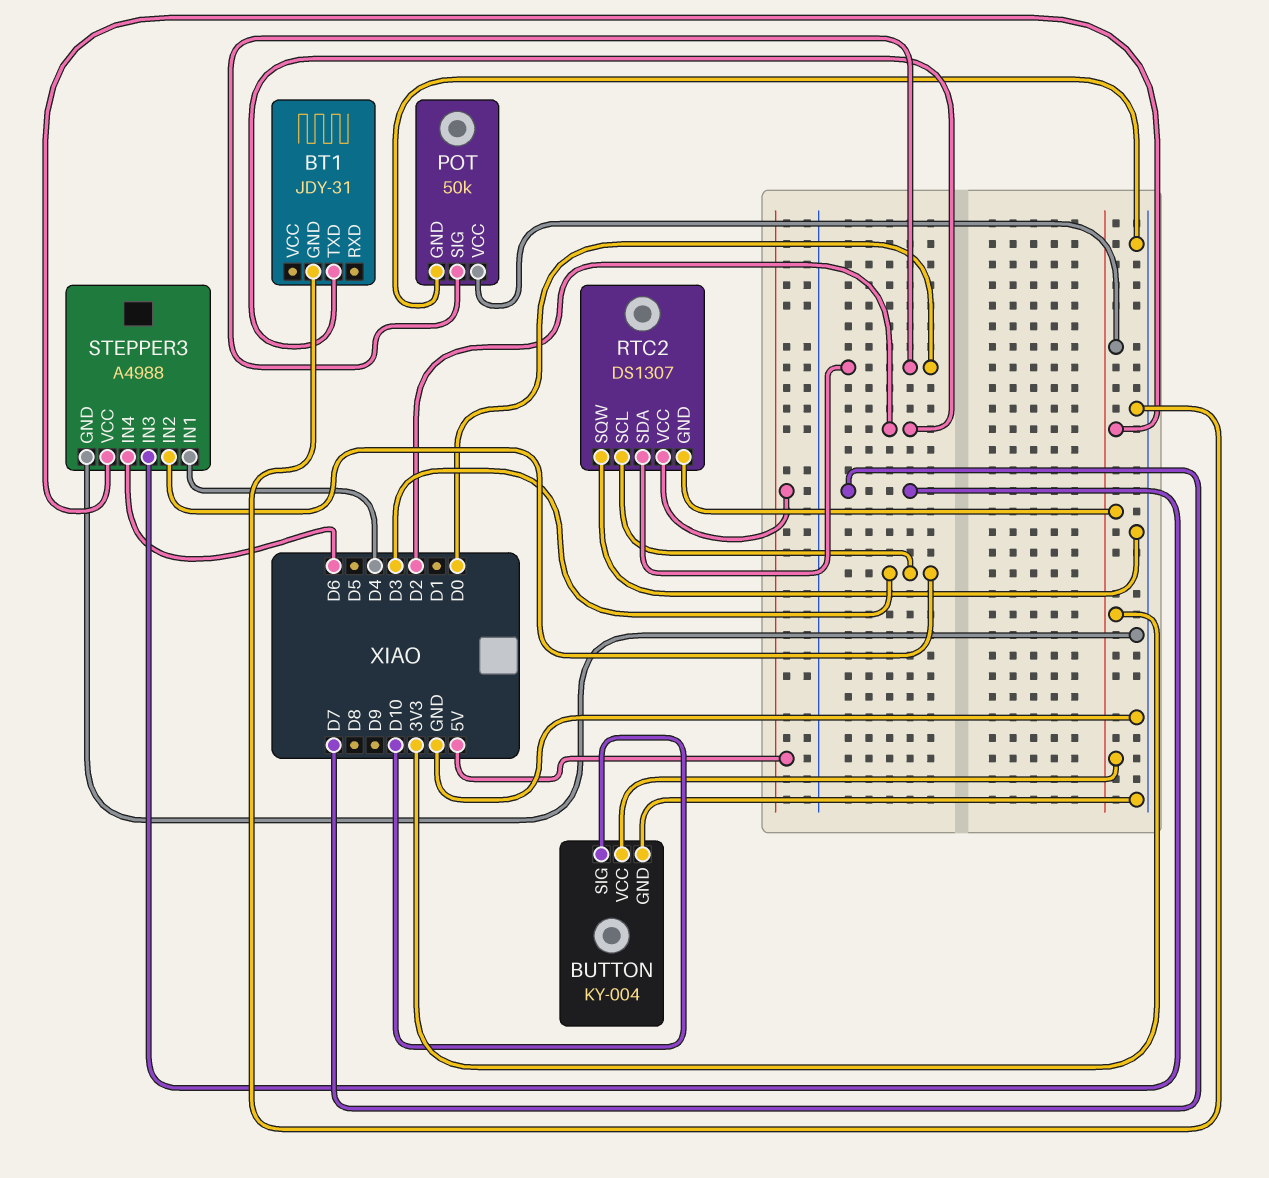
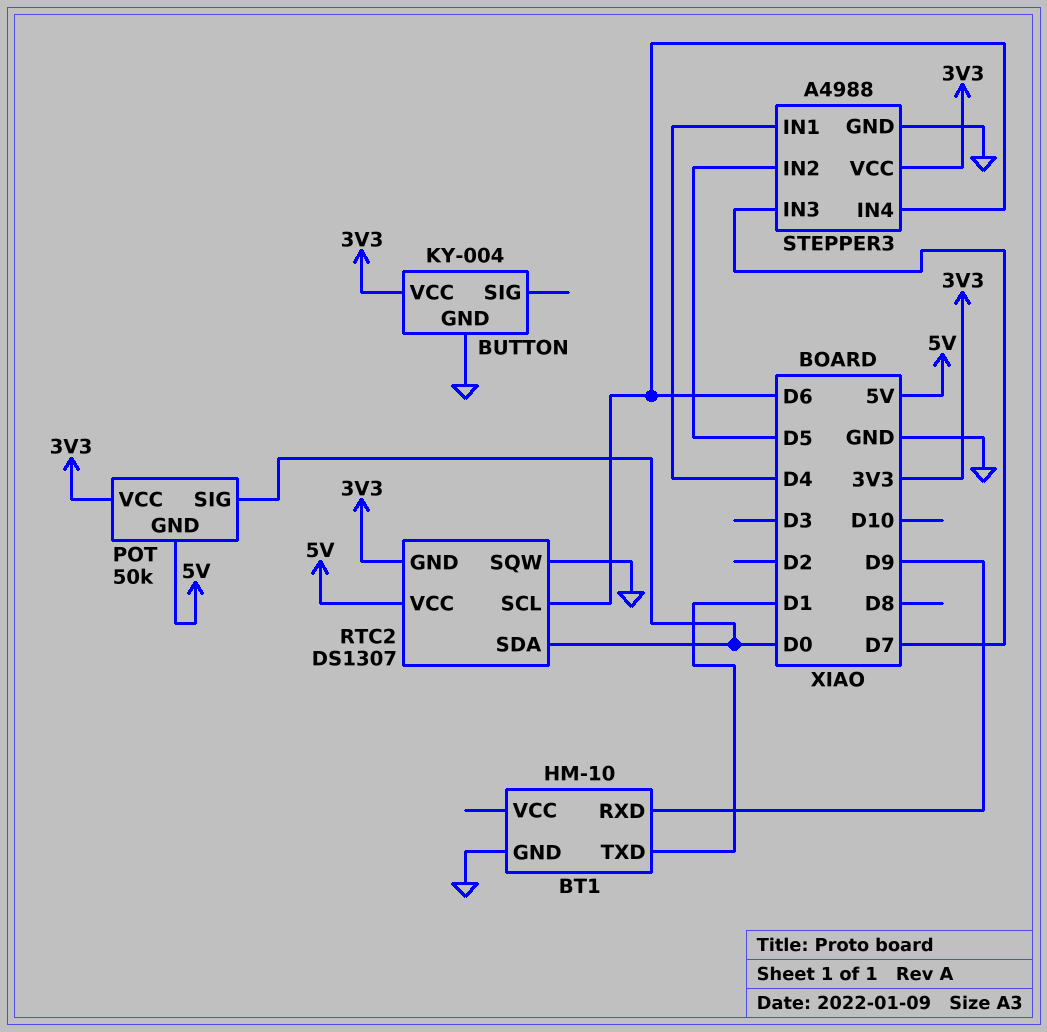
BT1: JDY-31 -> HM-10
BT1 pin RXD: none -> D9
BT1 pin TXD: D2 -> D1
BUTTON pin SIG: D10 -> none
POT pin GND: GND -> 5V
RTC2 pin SCL: D3 -> D6
STEPPER3 pin IN2: D3 -> D5

